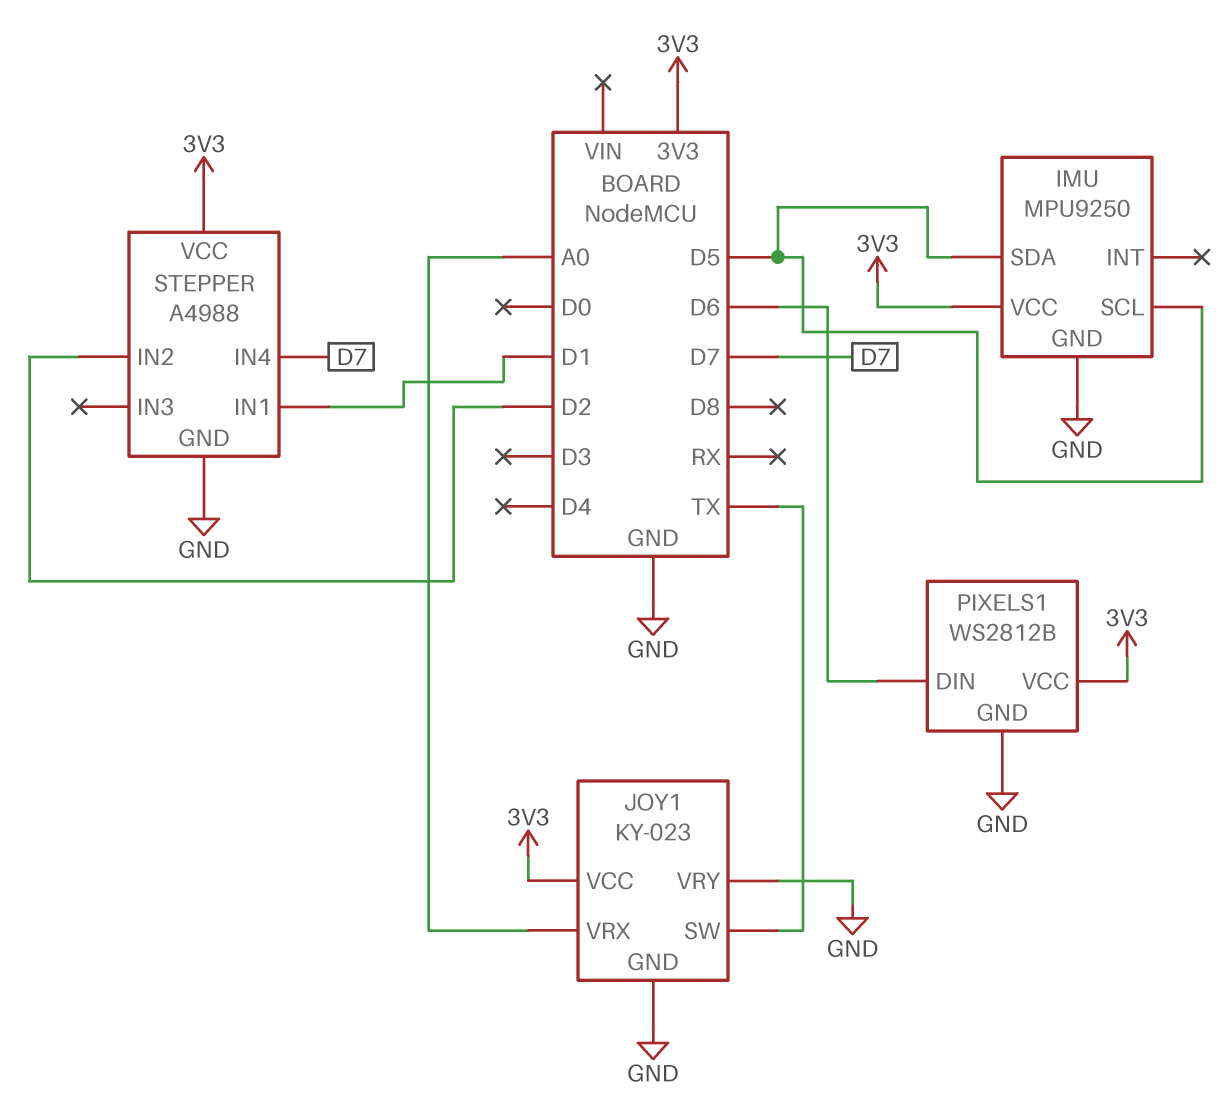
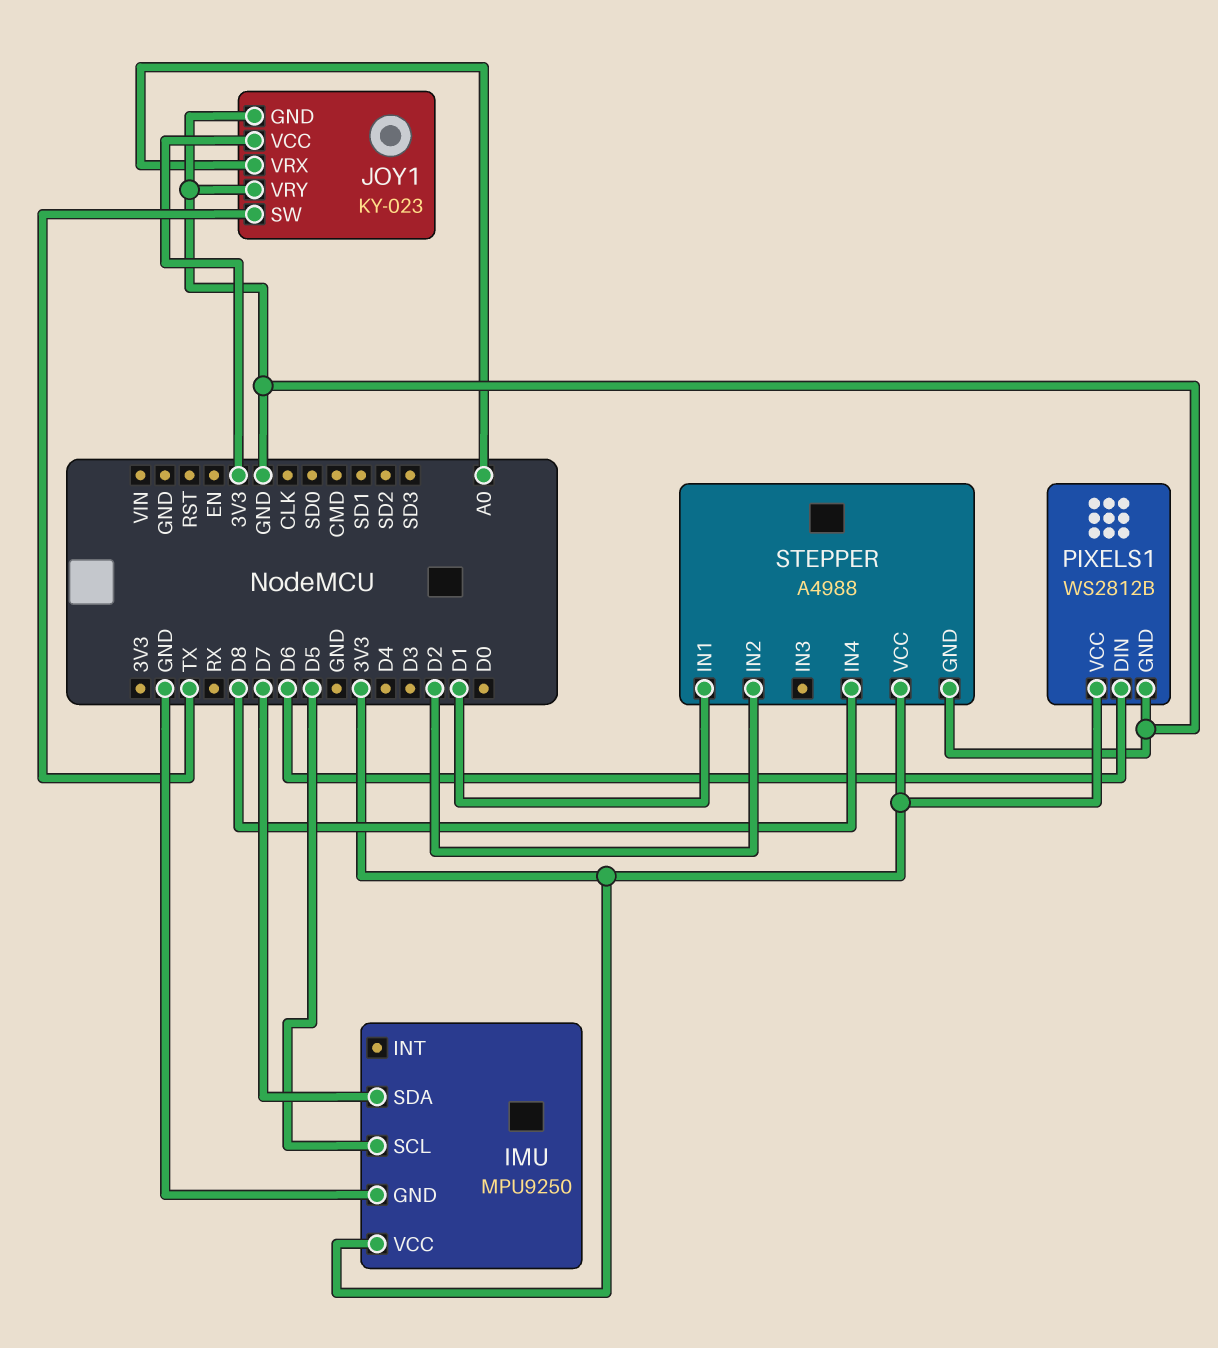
IMU pin SDA: D5 -> D7
STEPPER pin IN4: D7 -> D8

